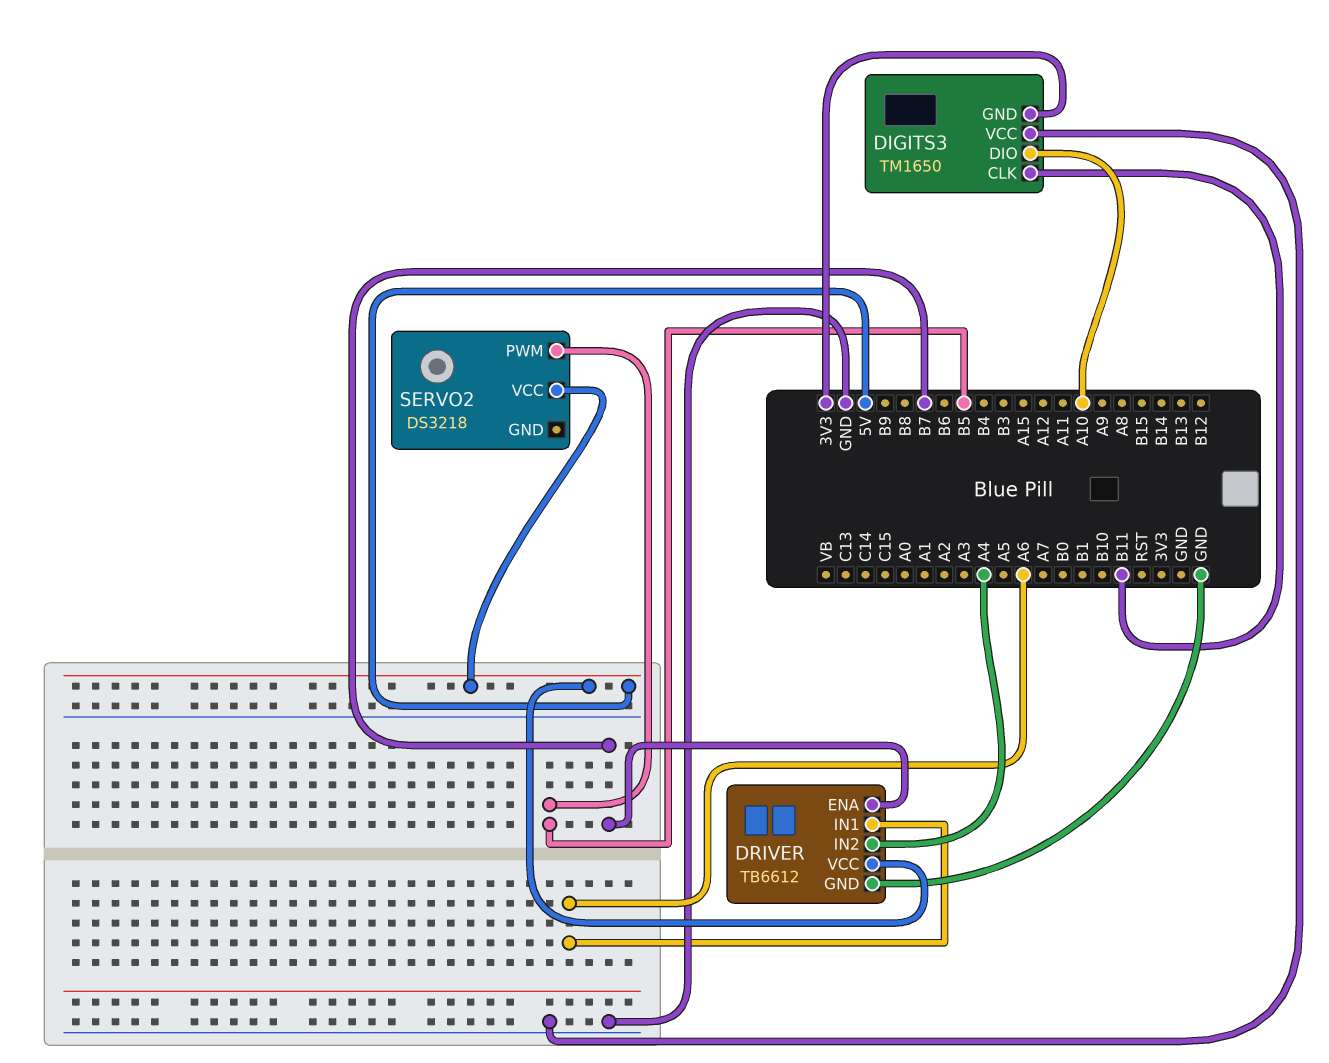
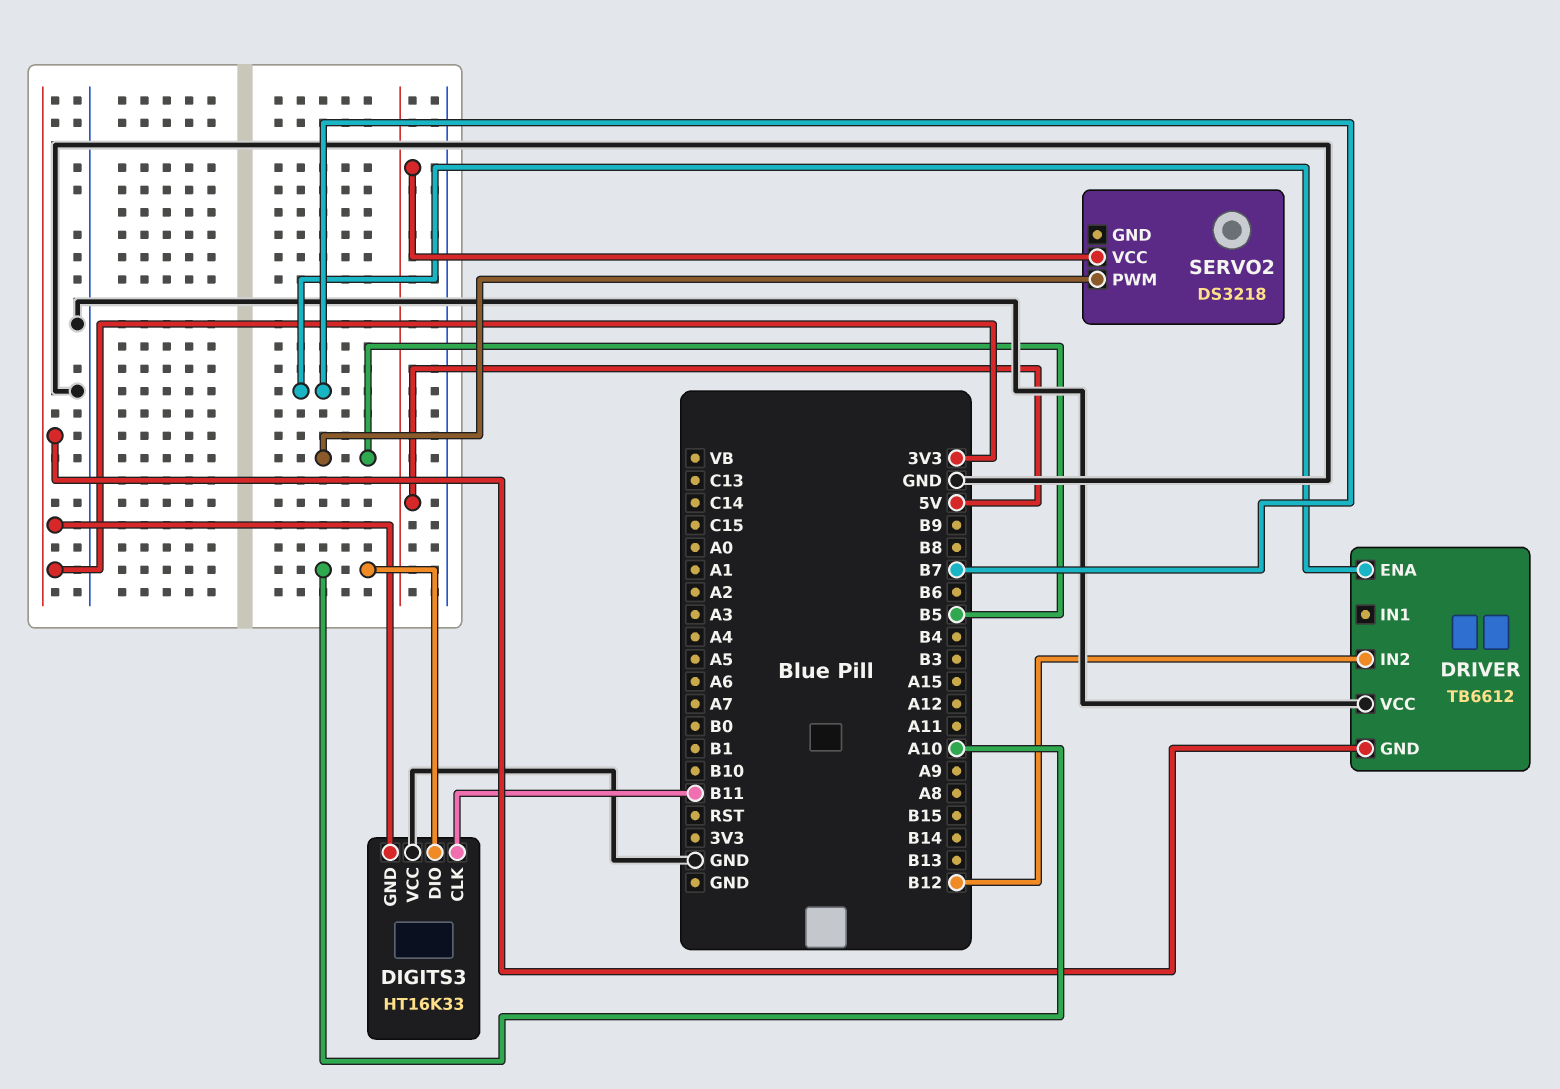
DIGITS3: TM1650 -> HT16K33
DRIVER pin GND: GND -> 3V3
DRIVER pin IN1: A6 -> none
DRIVER pin IN2: A4 -> B12
DRIVER pin VCC: 5V -> GND

